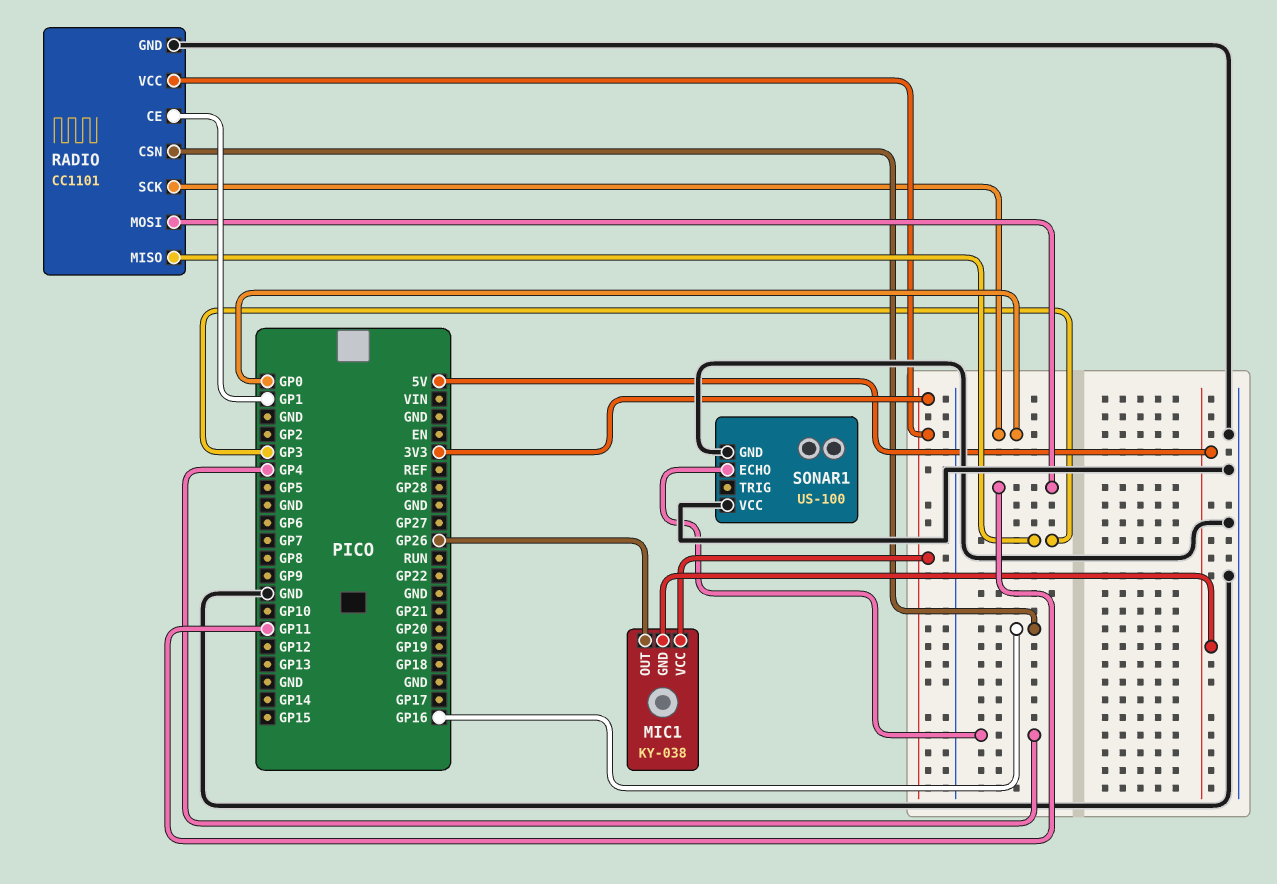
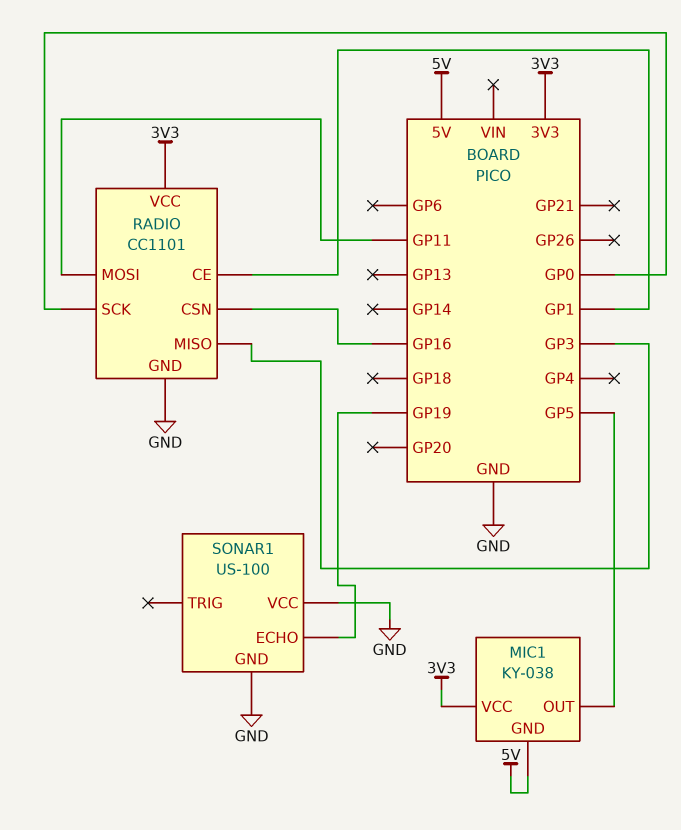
MIC1 pin OUT: GP26 -> GP5
SONAR1 pin ECHO: GP4 -> GP19

